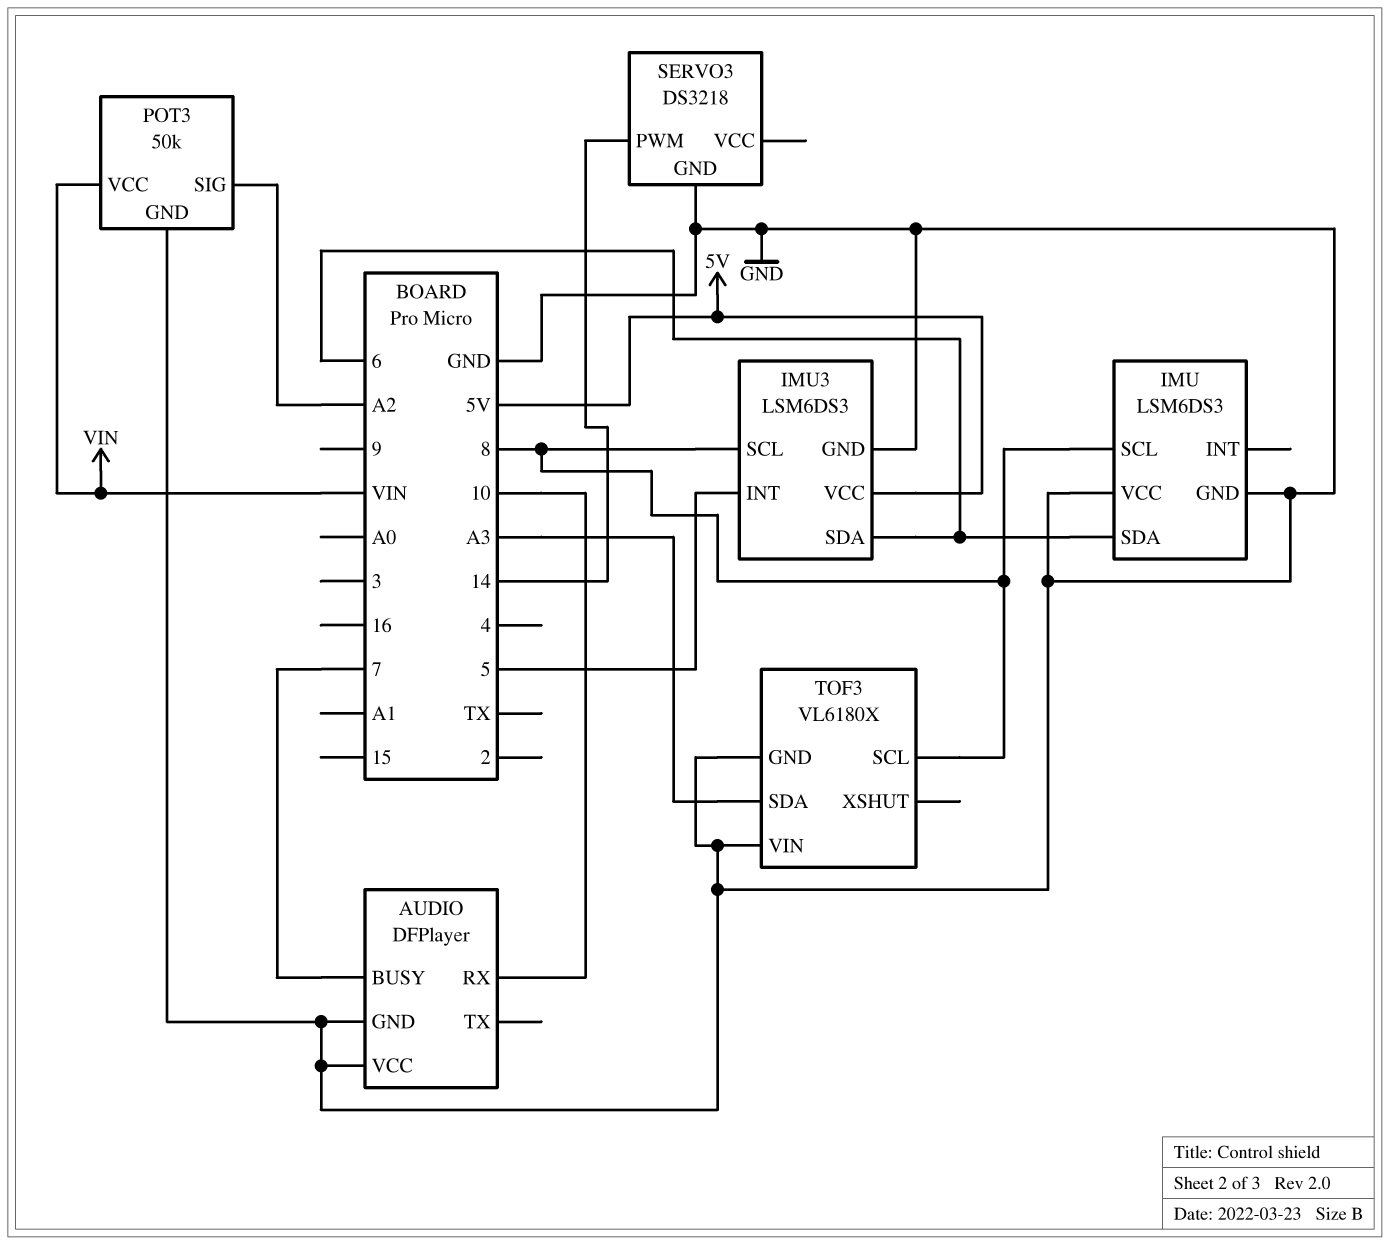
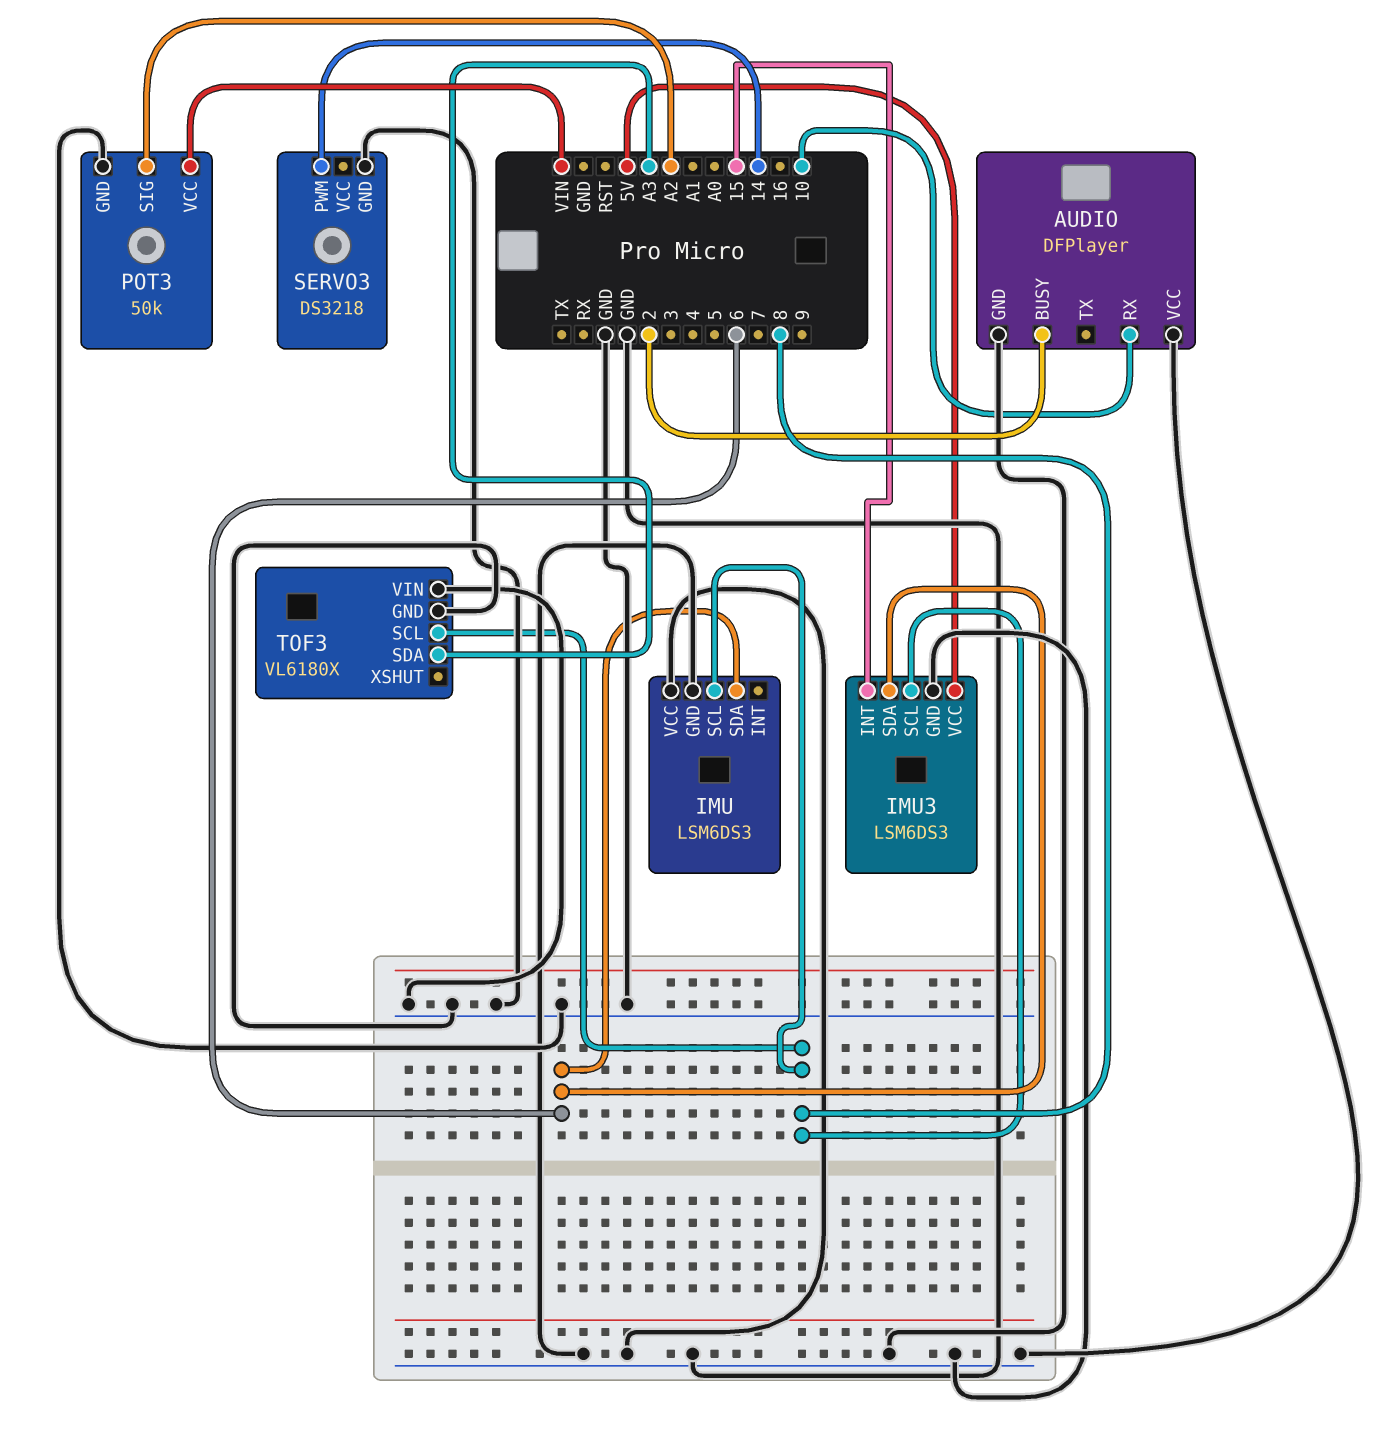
AUDIO pin BUSY: 7 -> 2
IMU3 pin INT: 5 -> 15

